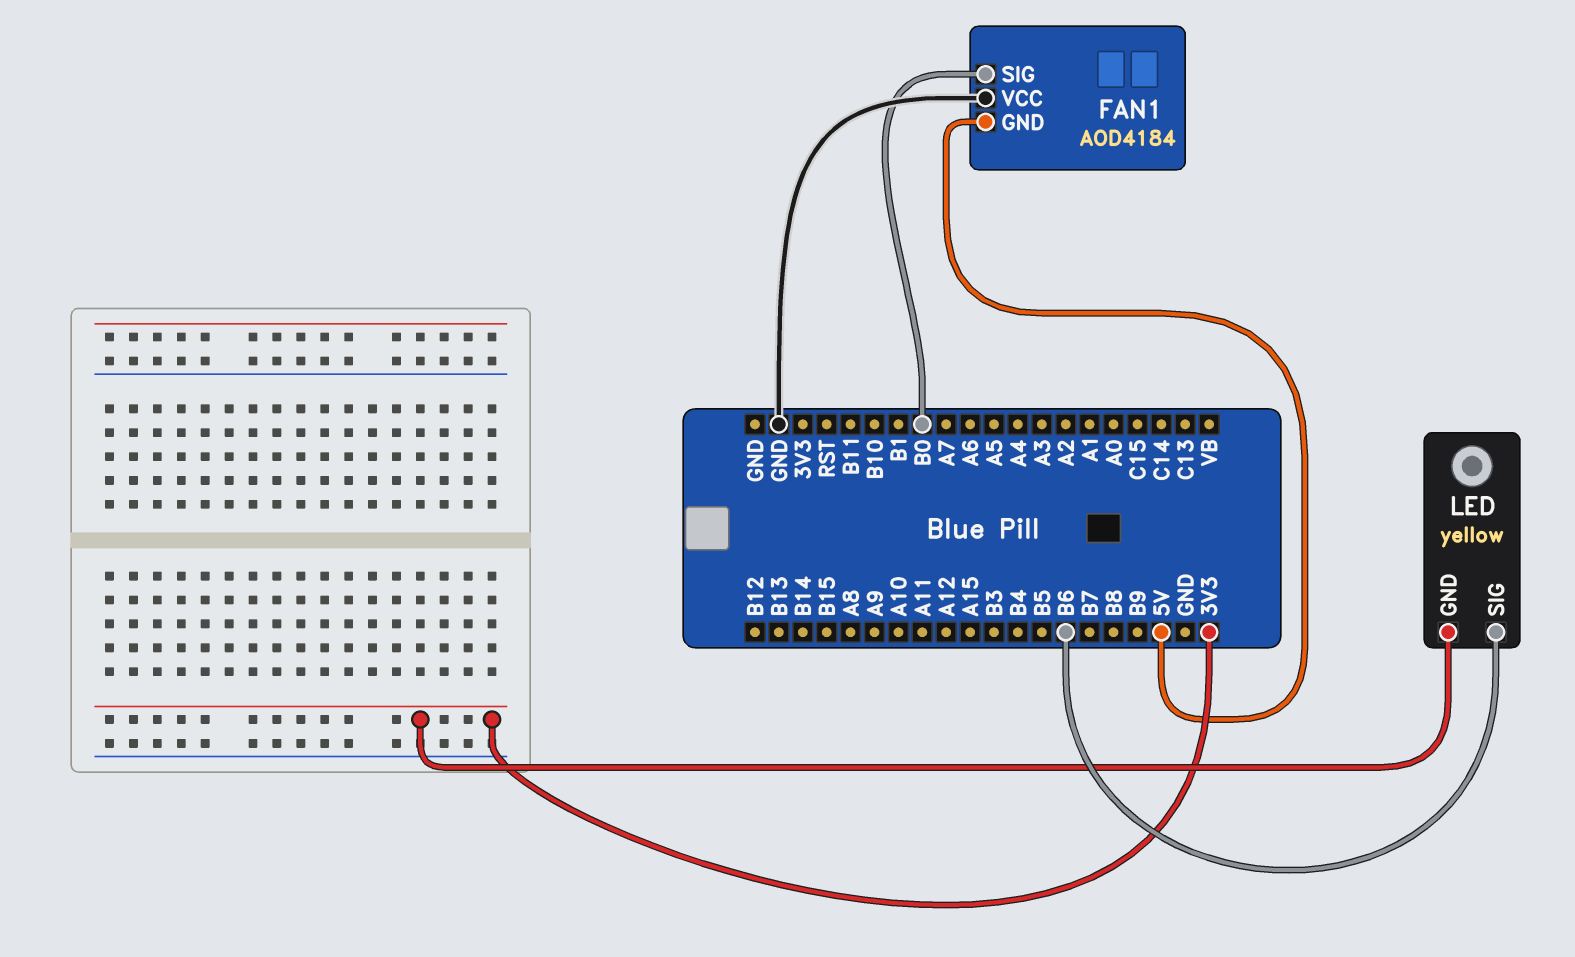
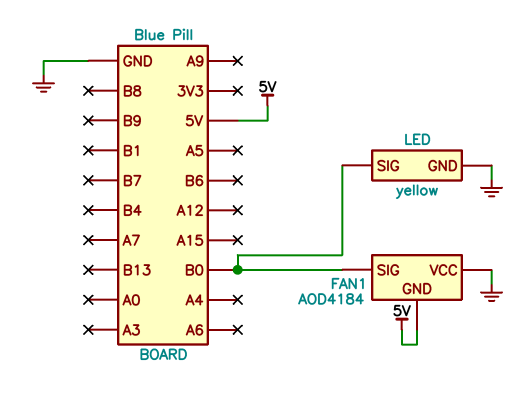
LED pin GND: 3V3 -> GND
LED pin SIG: B6 -> B0

